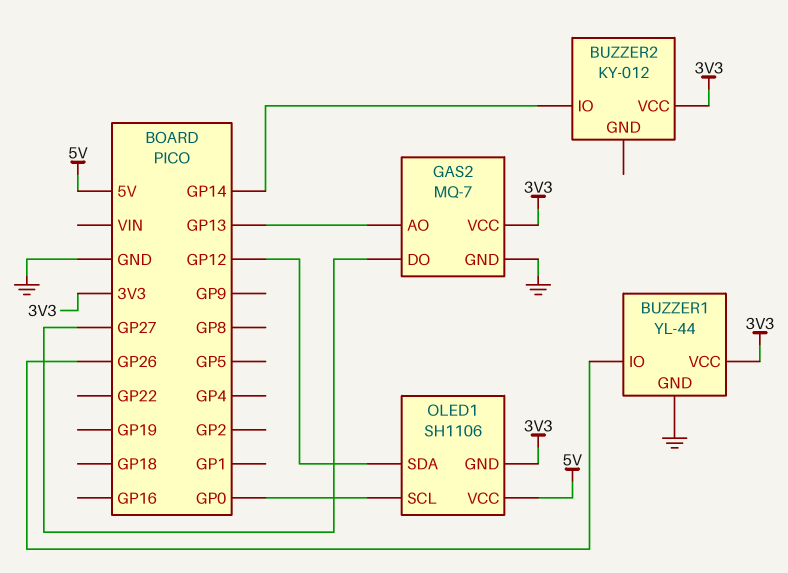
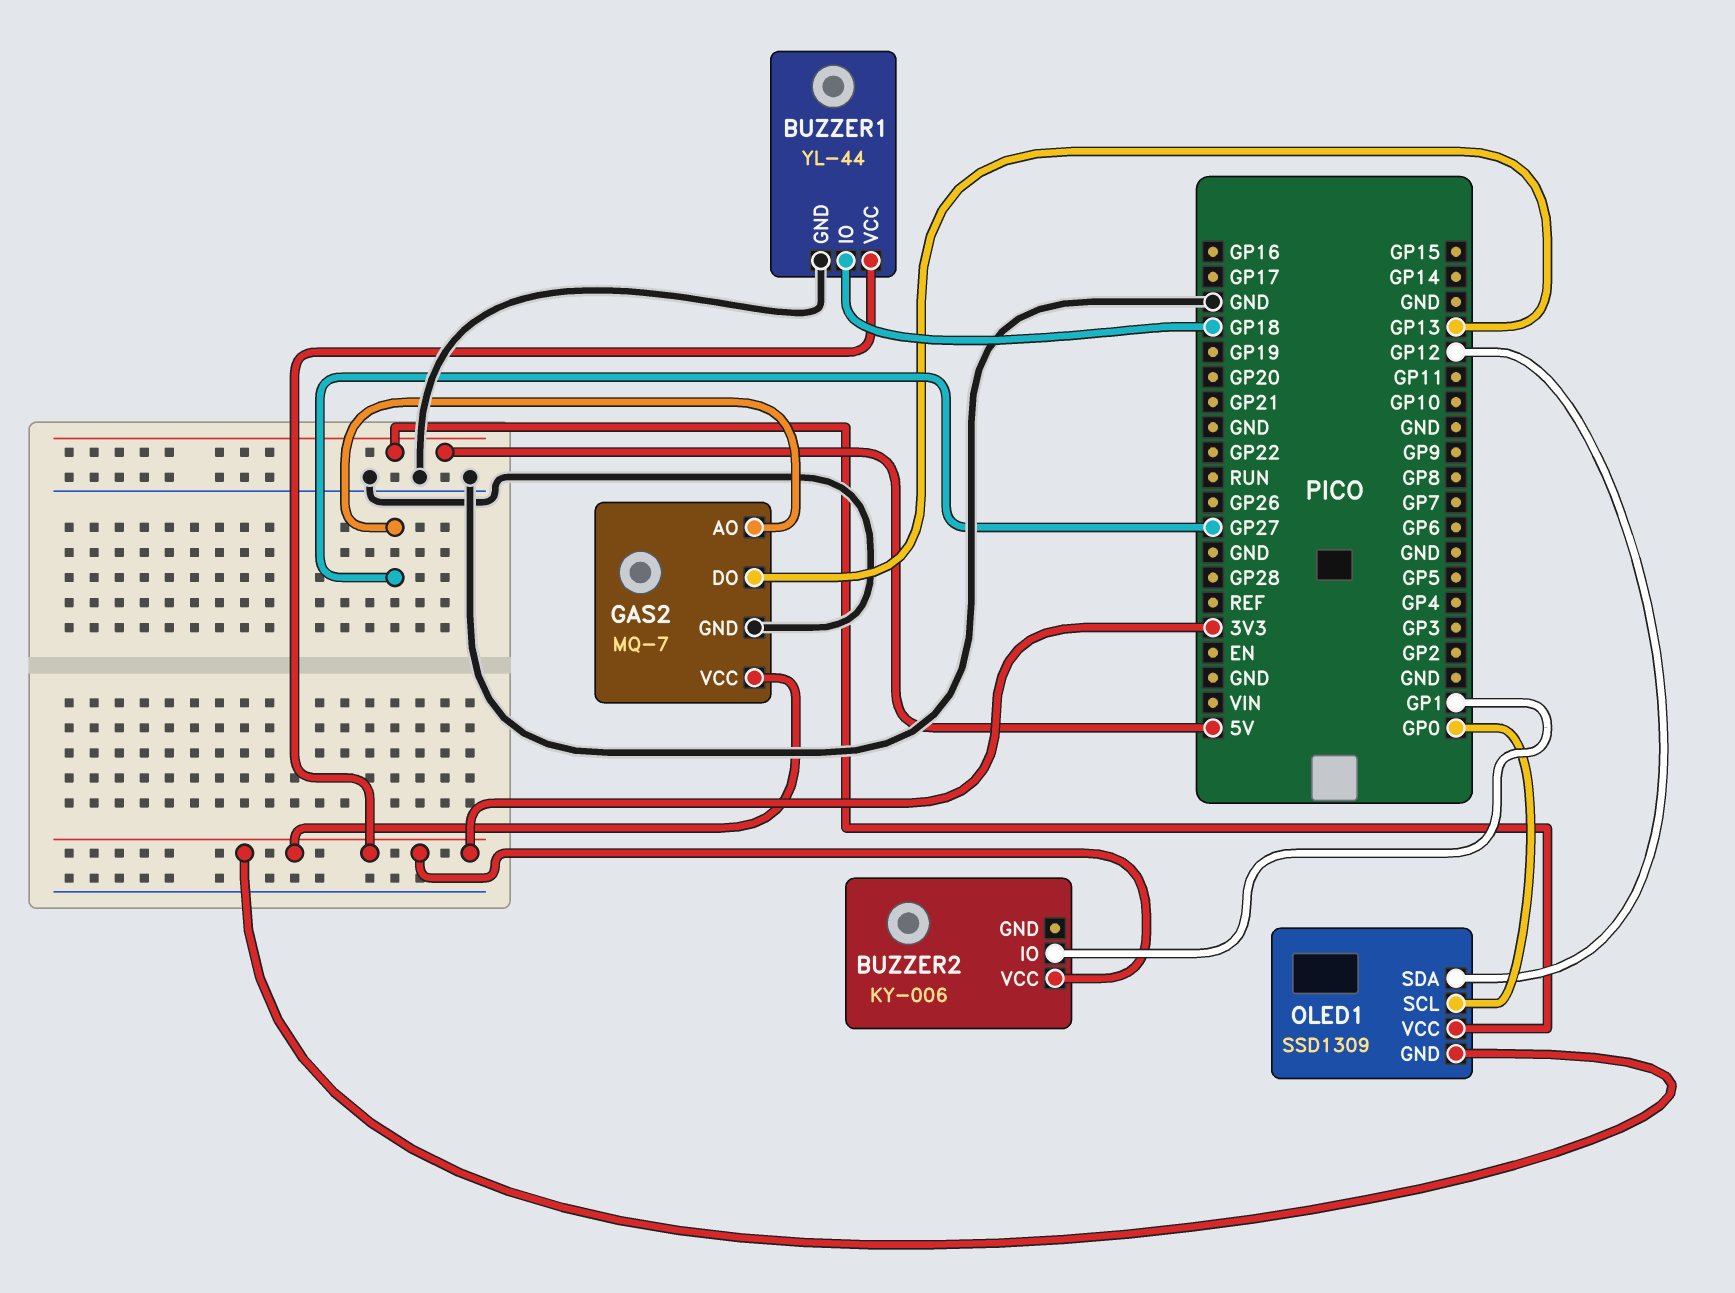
BUZZER1 pin IO: GP26 -> GP18
BUZZER2: KY-012 -> KY-006
BUZZER2 pin IO: GP14 -> GP1
GAS2 pin AO: GP13 -> GP27
GAS2 pin DO: GP27 -> GP13
OLED1: SH1106 -> SSD1309

